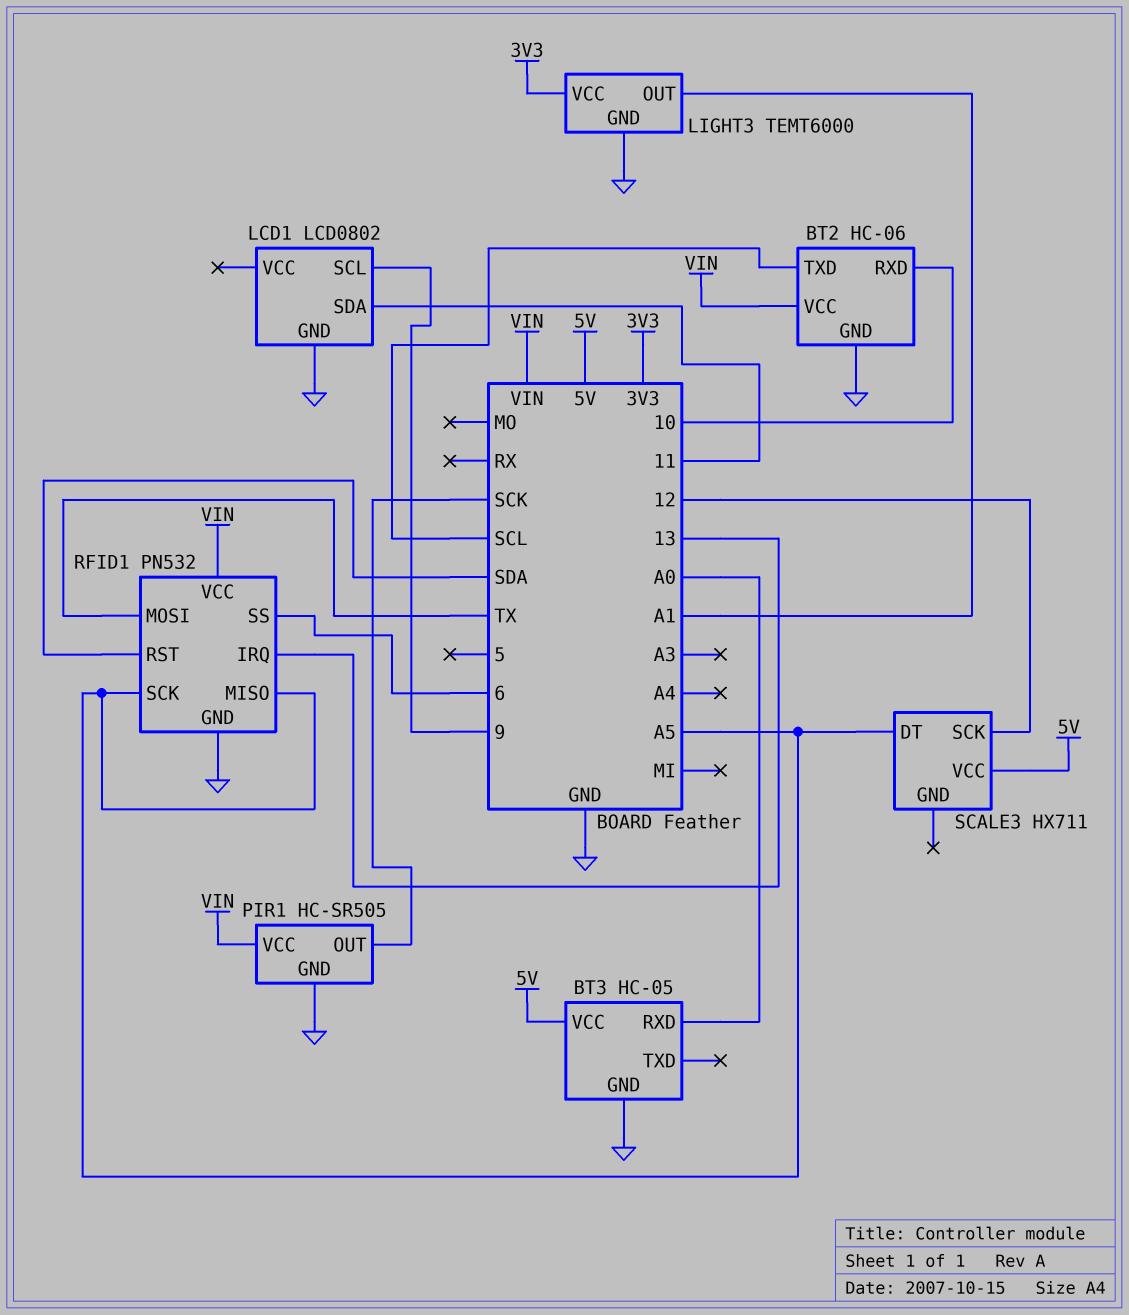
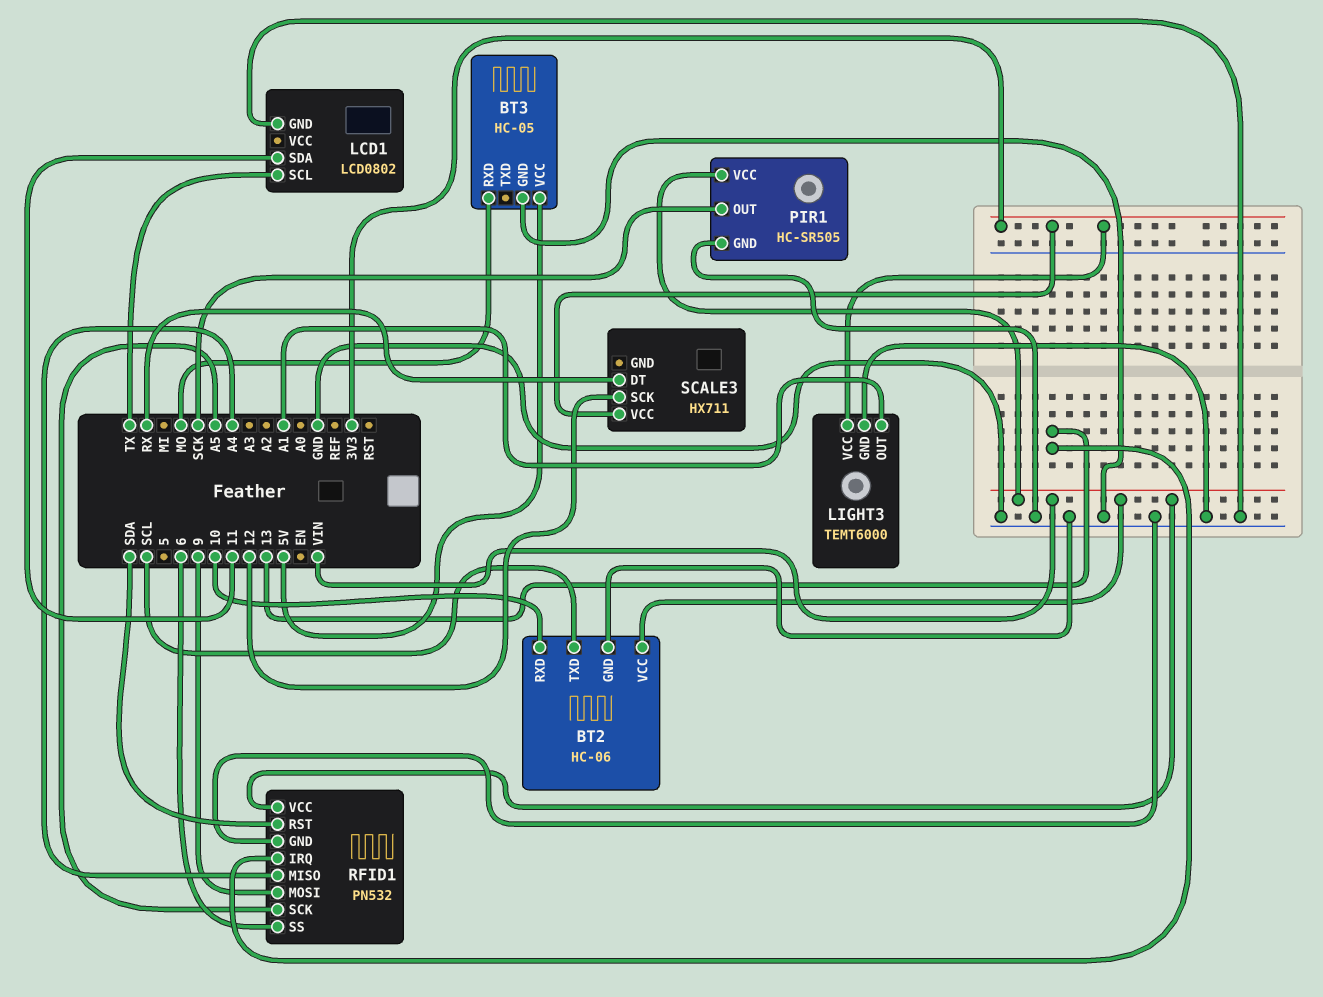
BT3 pin RXD: A0 -> MO
LCD1 pin SCL: 9 -> TX
RFID1 pin MISO: A5 -> A4
RFID1 pin MOSI: TX -> 9
SCALE3 pin DT: A5 -> RX
SCALE3 pin VCC: 5V -> 3V3

